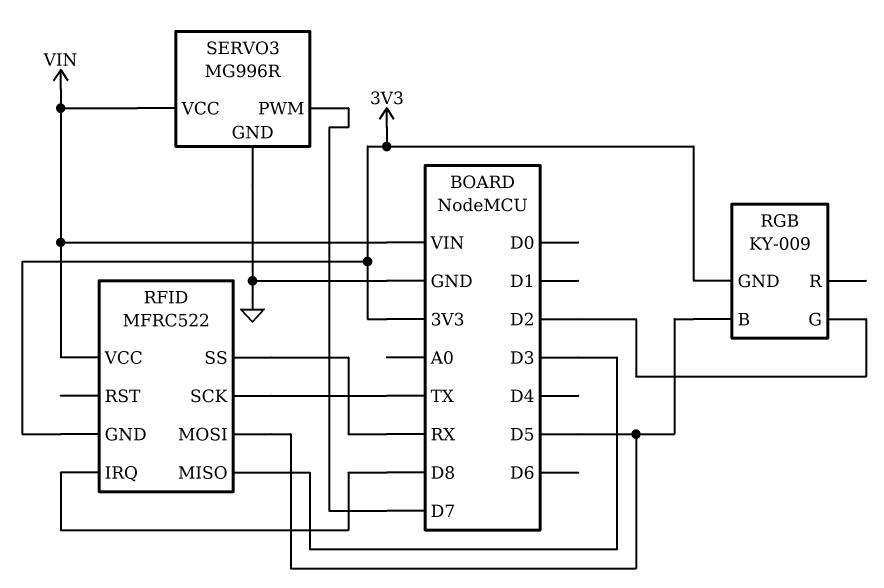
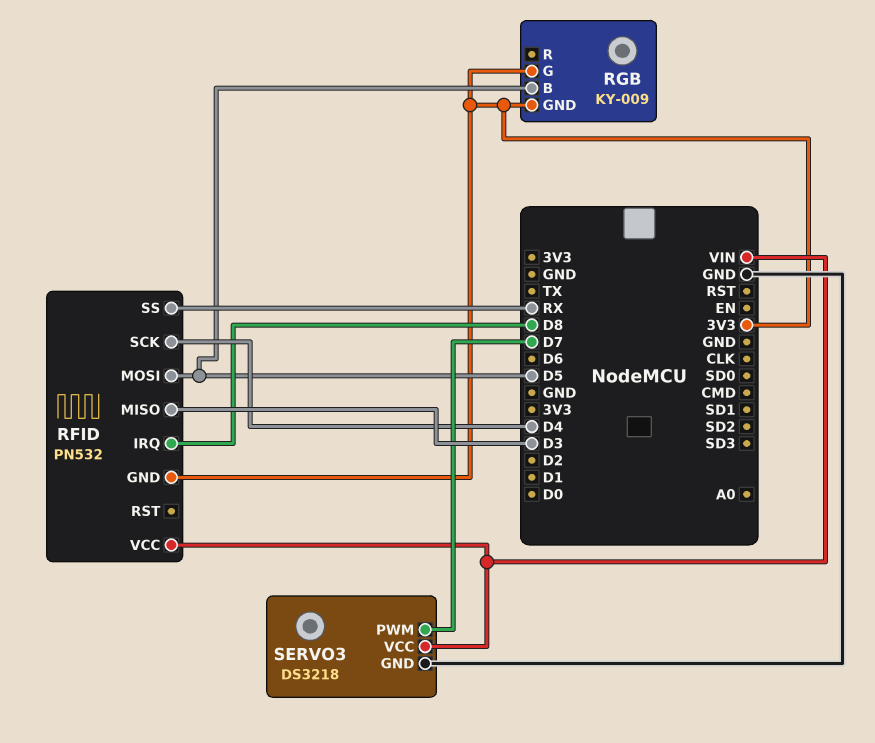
RFID: MFRC522 -> PN532
RFID pin SCK: TX -> D4
RGB pin G: D2 -> 3V3
SERVO3: MG996R -> DS3218

